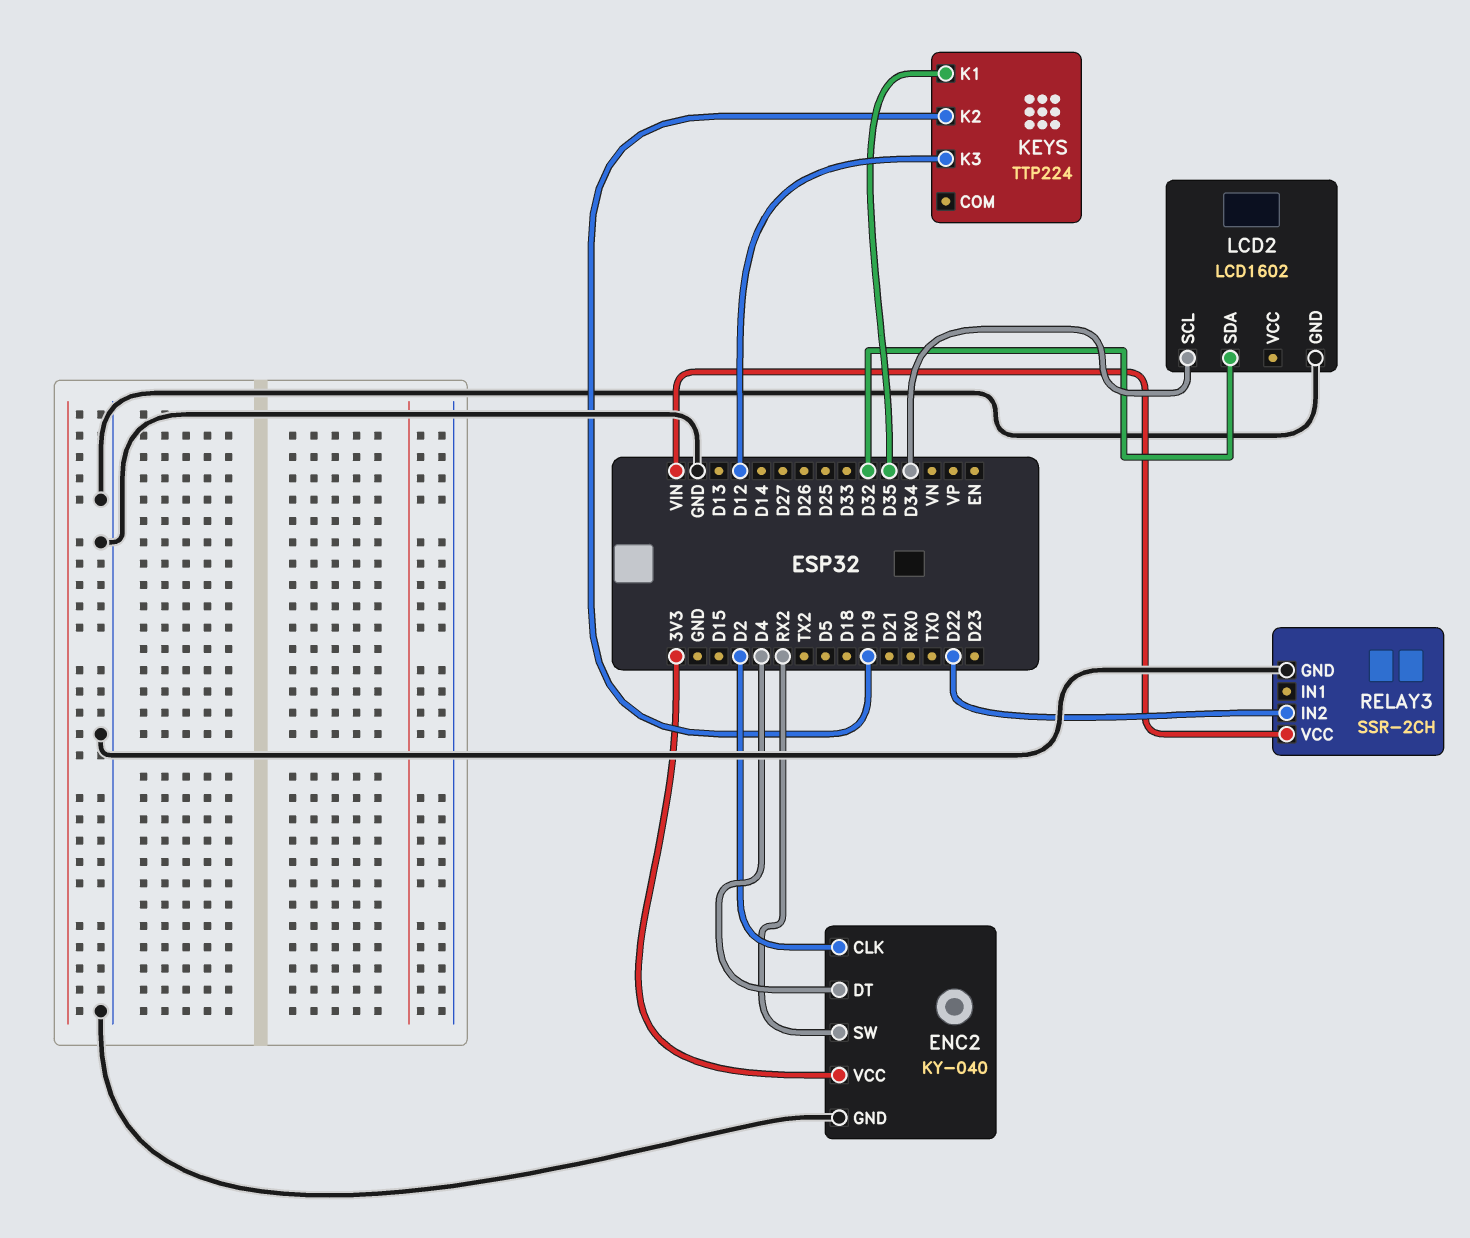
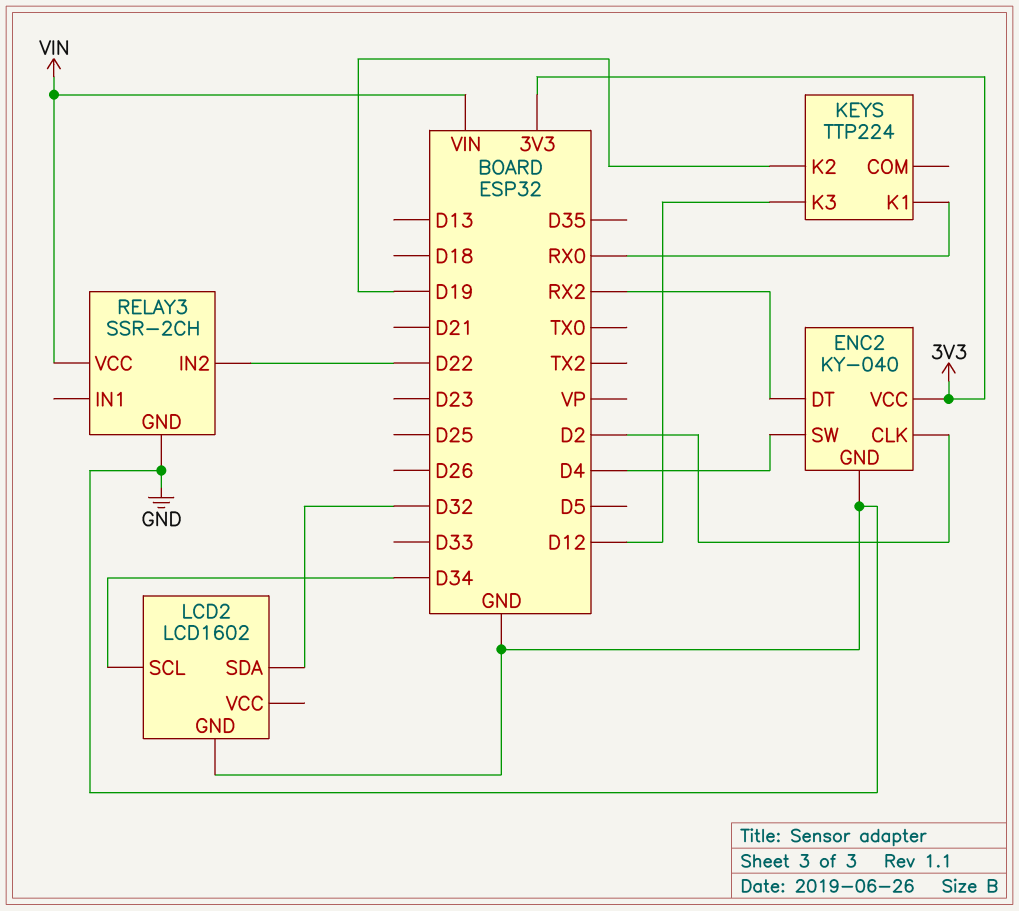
ENC2 pin DT: D4 -> RX2
ENC2 pin SW: RX2 -> D4
KEYS pin K1: D35 -> RX0

